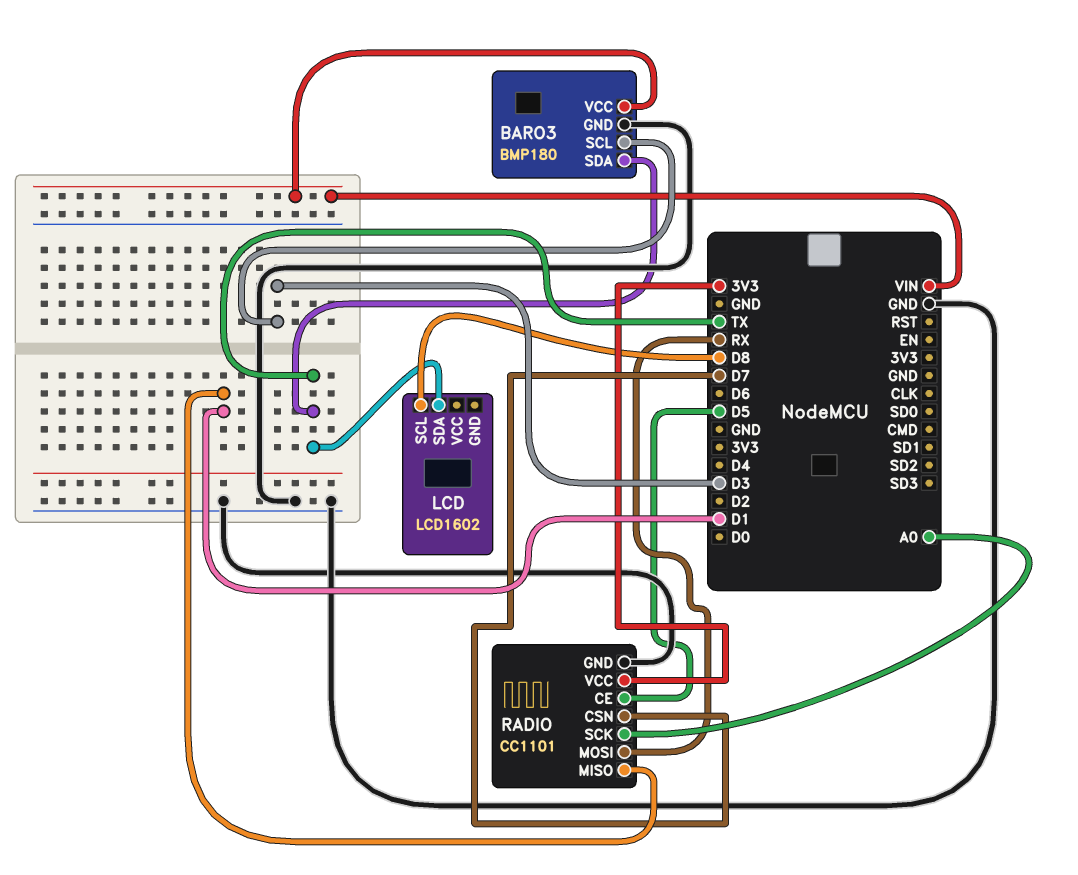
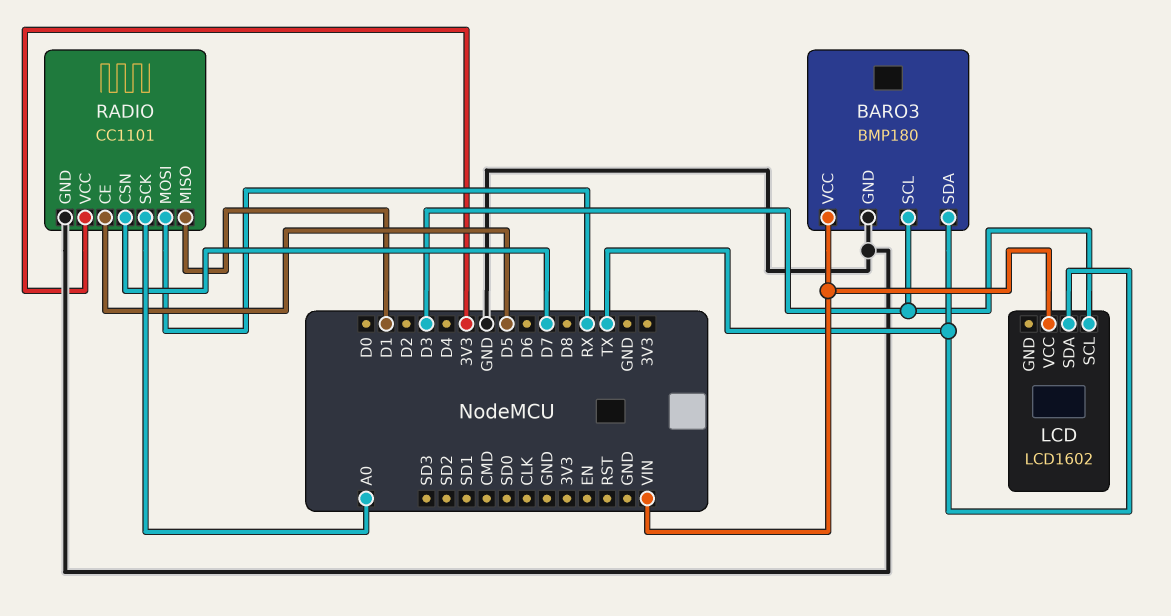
LCD pin SCL: D8 -> D3
LCD pin VCC: none -> VIN

